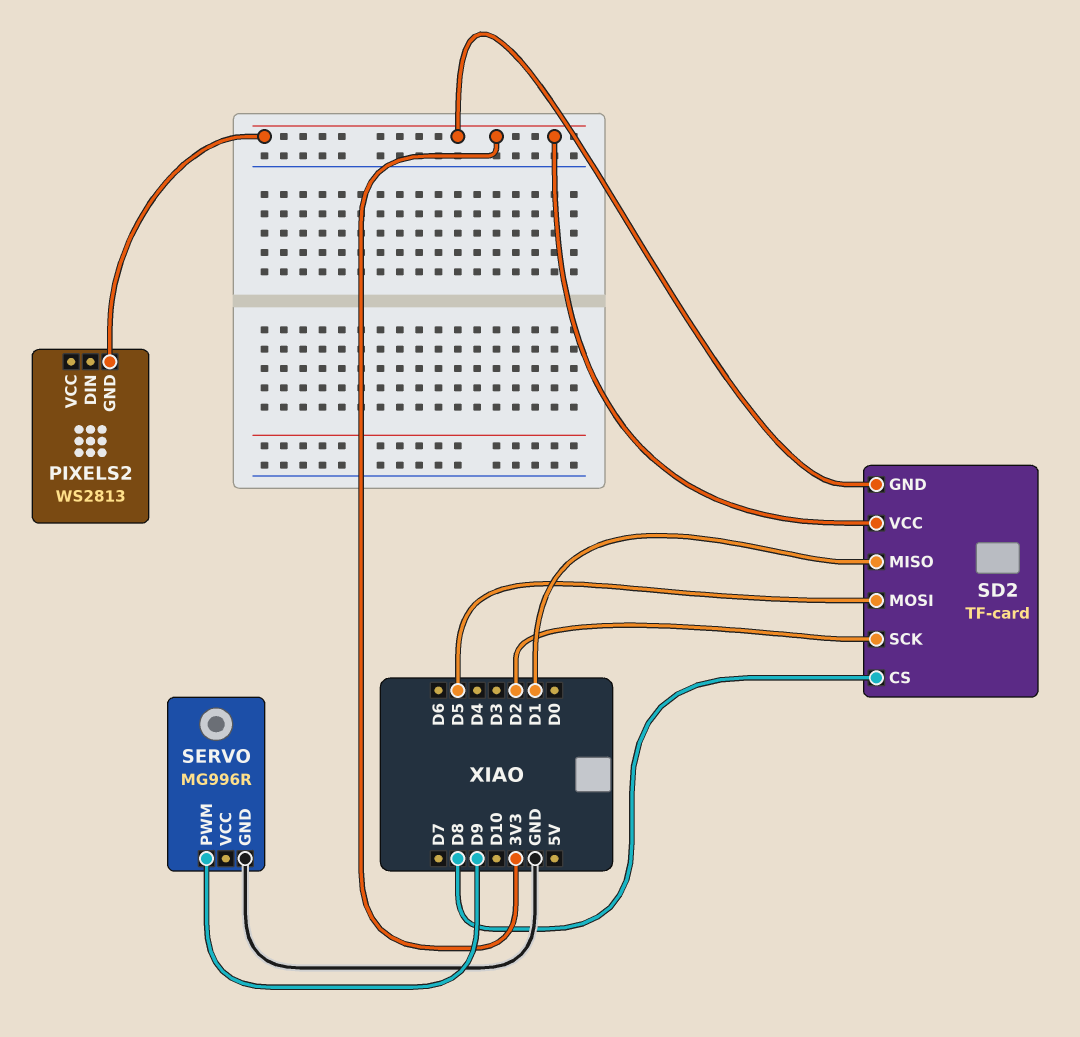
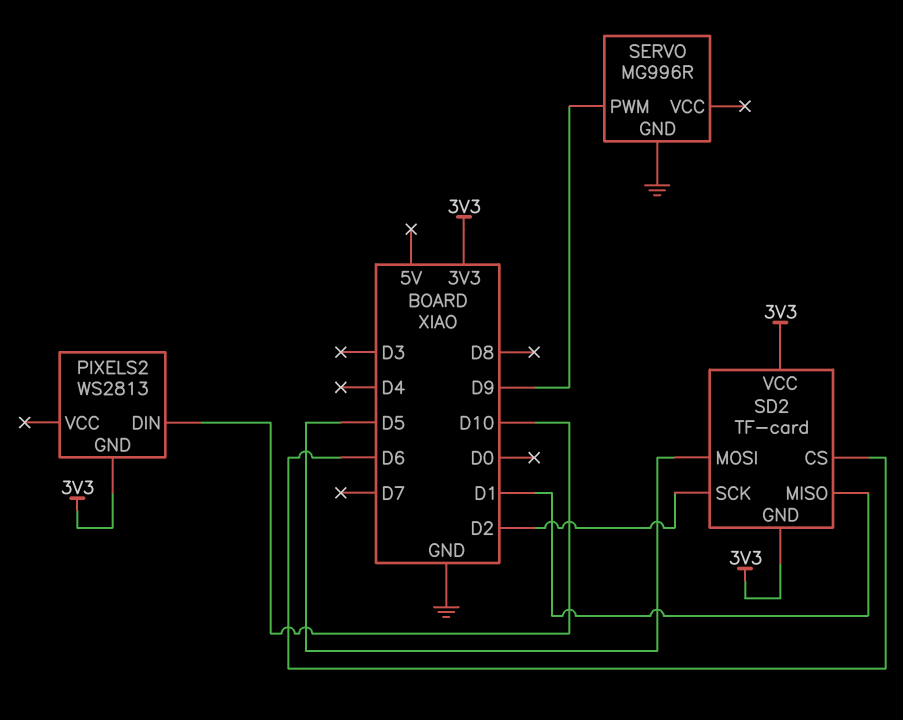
PIXELS2 pin DIN: none -> D10
SD2 pin CS: D8 -> D6

